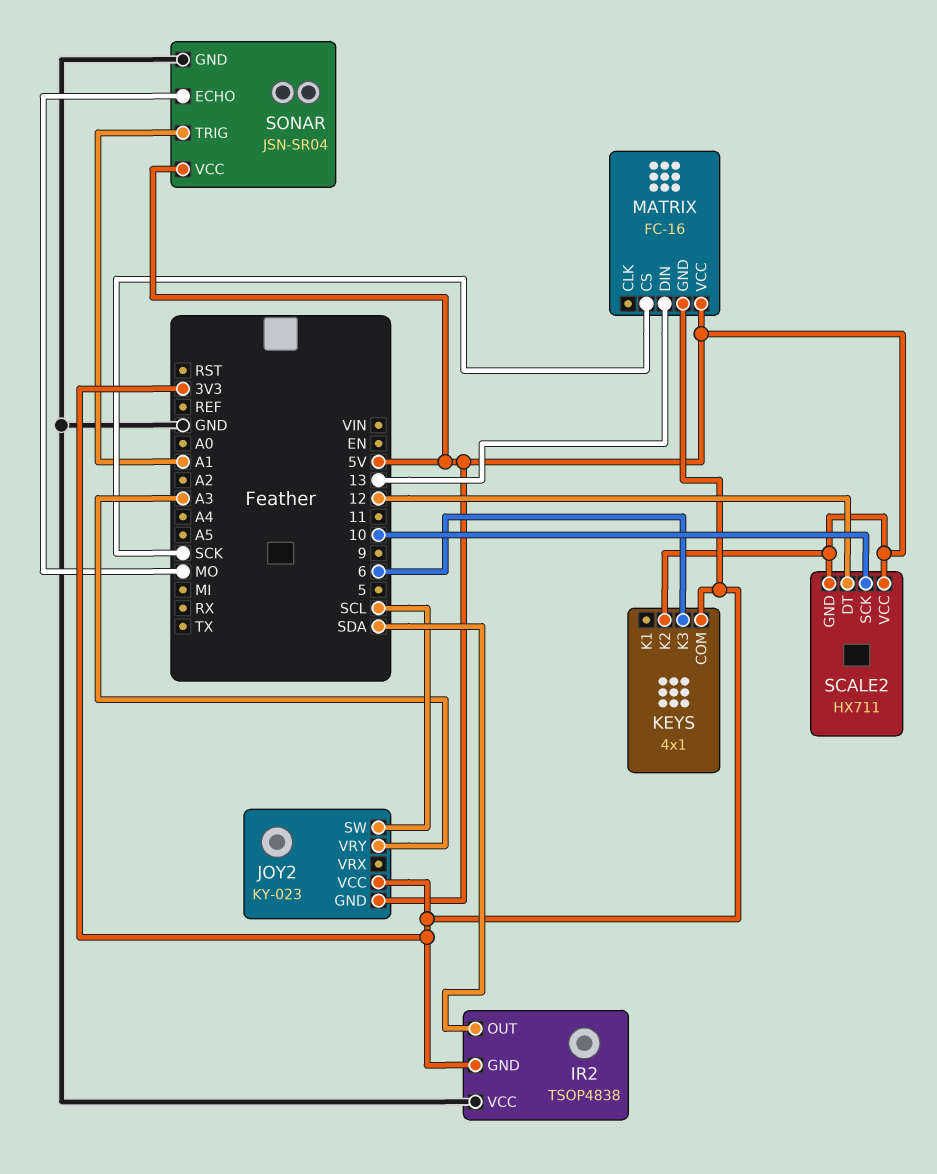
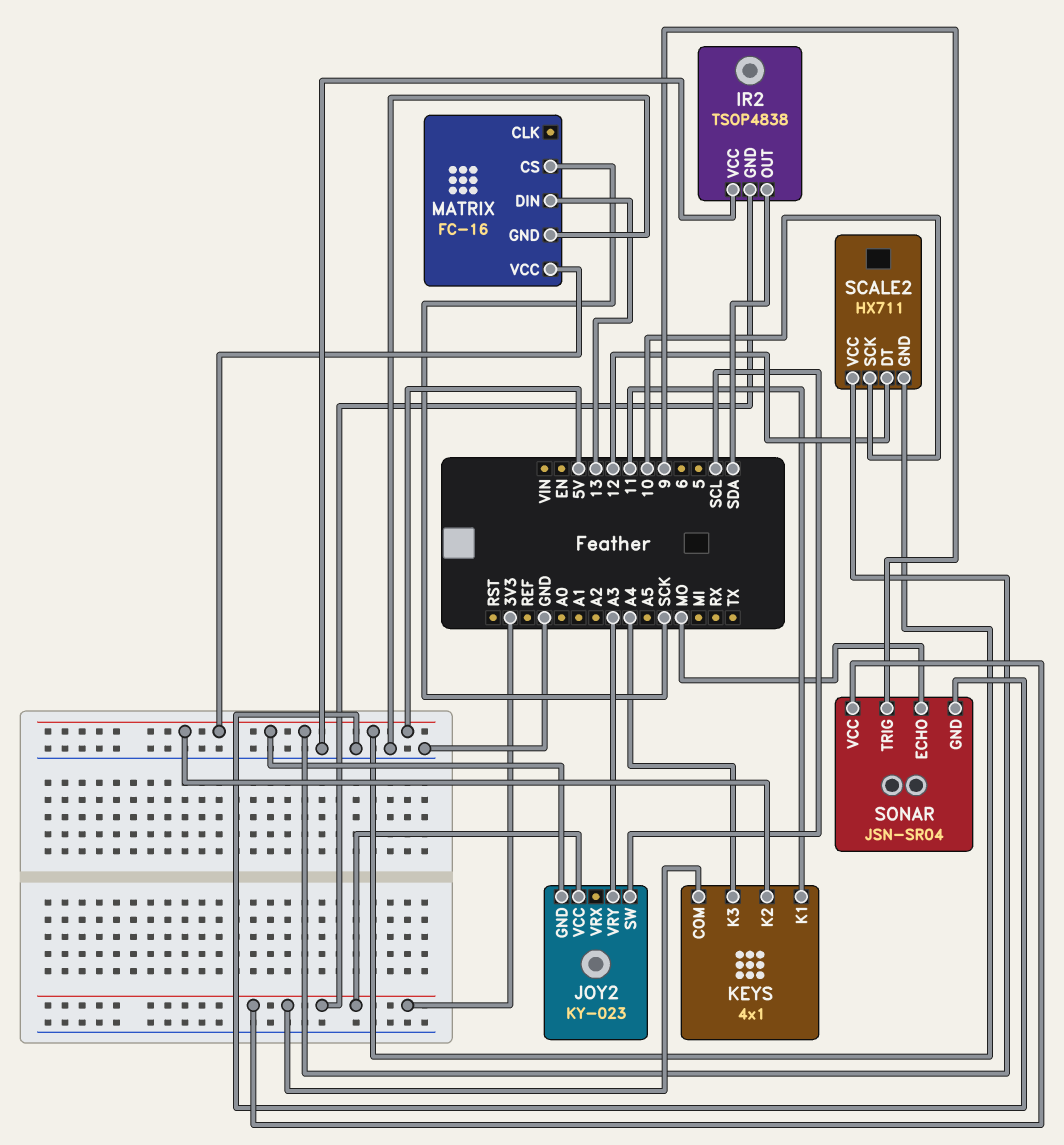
KEYS pin K1: none -> 11
KEYS pin K3: 6 -> A4
MATRIX pin GND: 3V3 -> GND
SONAR pin TRIG: A1 -> 9
SONAR pin VCC: 5V -> 3V3

